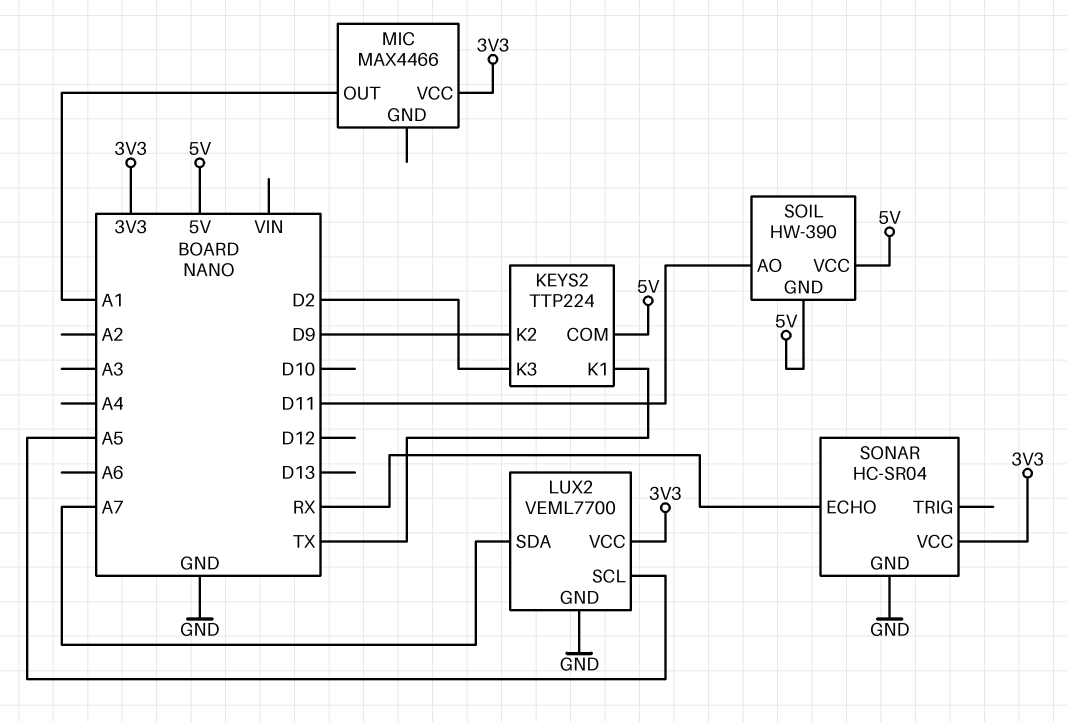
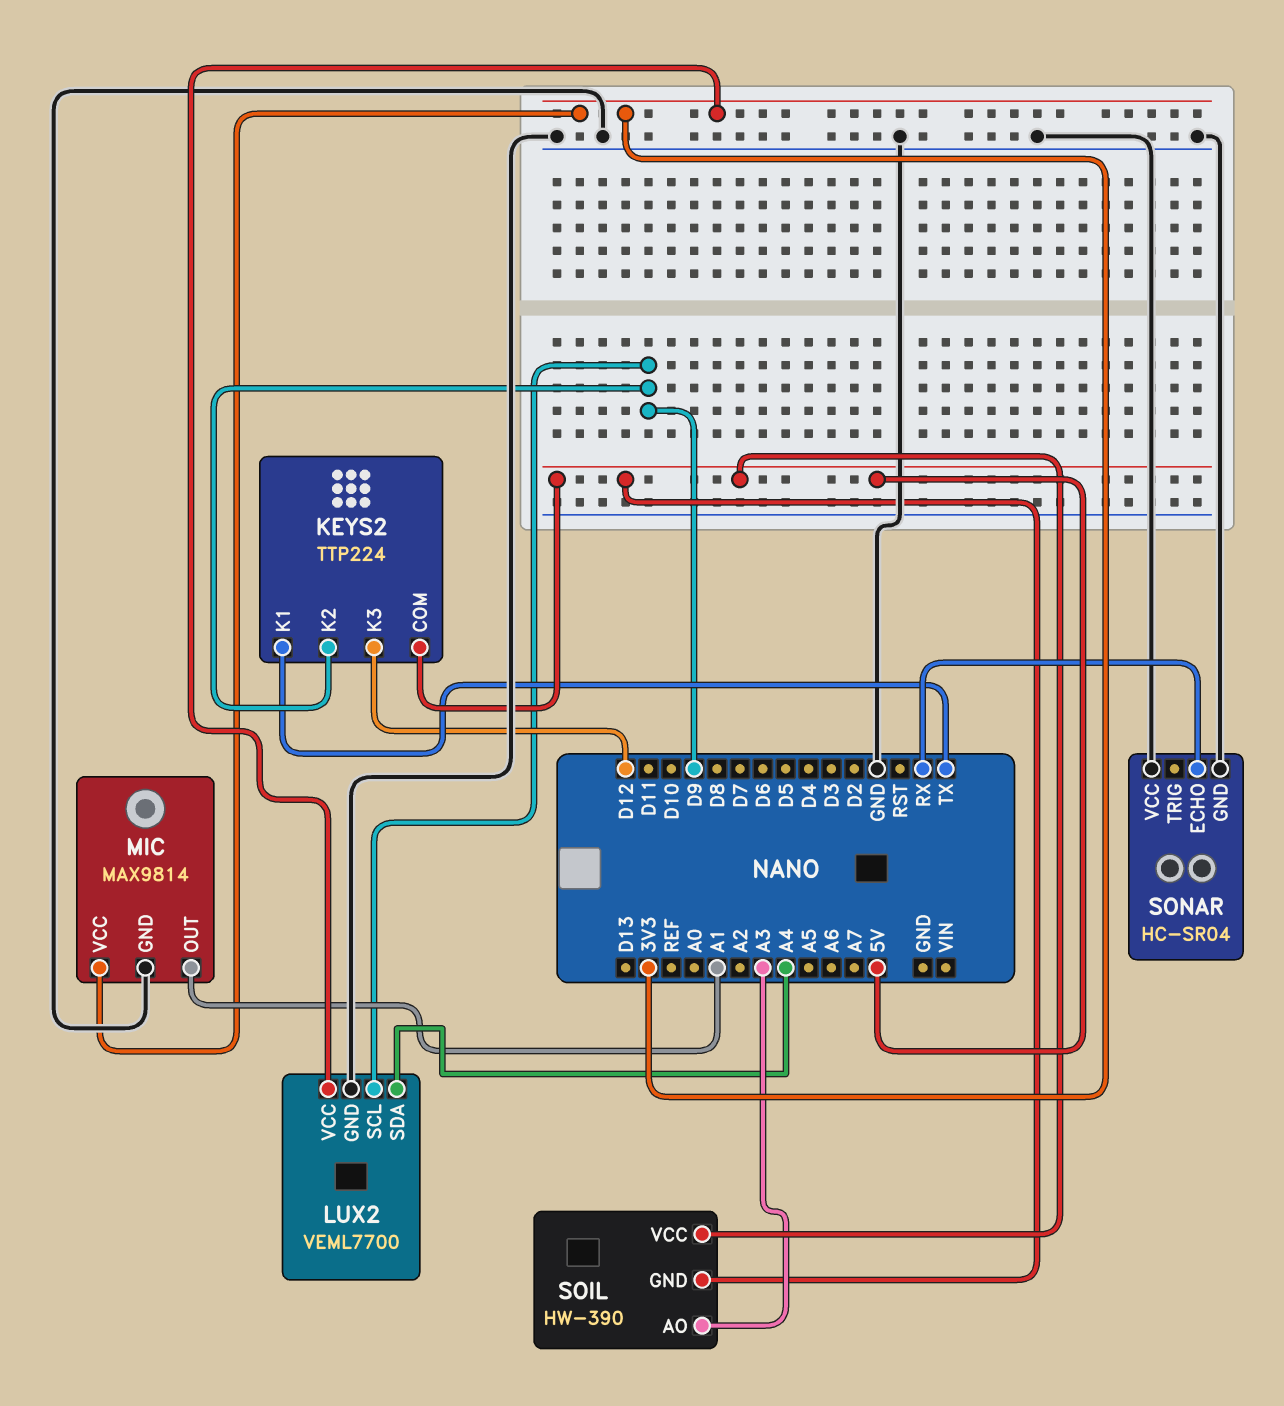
KEYS2 pin K3: D2 -> D12
LUX2 pin SCL: A5 -> D9
LUX2 pin SDA: A7 -> A4
MIC: MAX4466 -> MAX9814
MIC pin GND: none -> GND
SOIL pin AO: D11 -> A3
SONAR pin VCC: 3V3 -> GND

